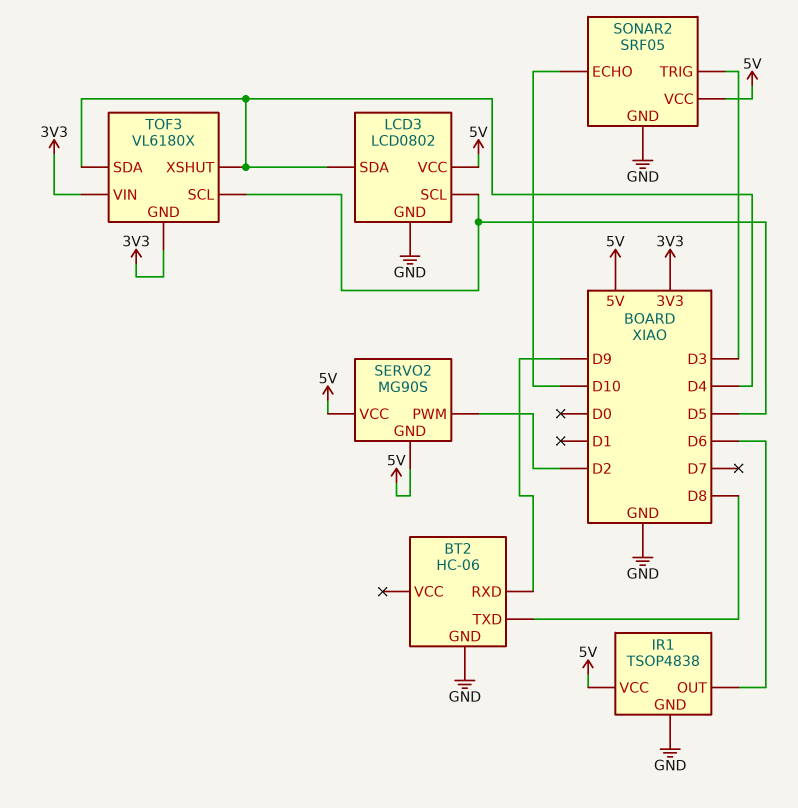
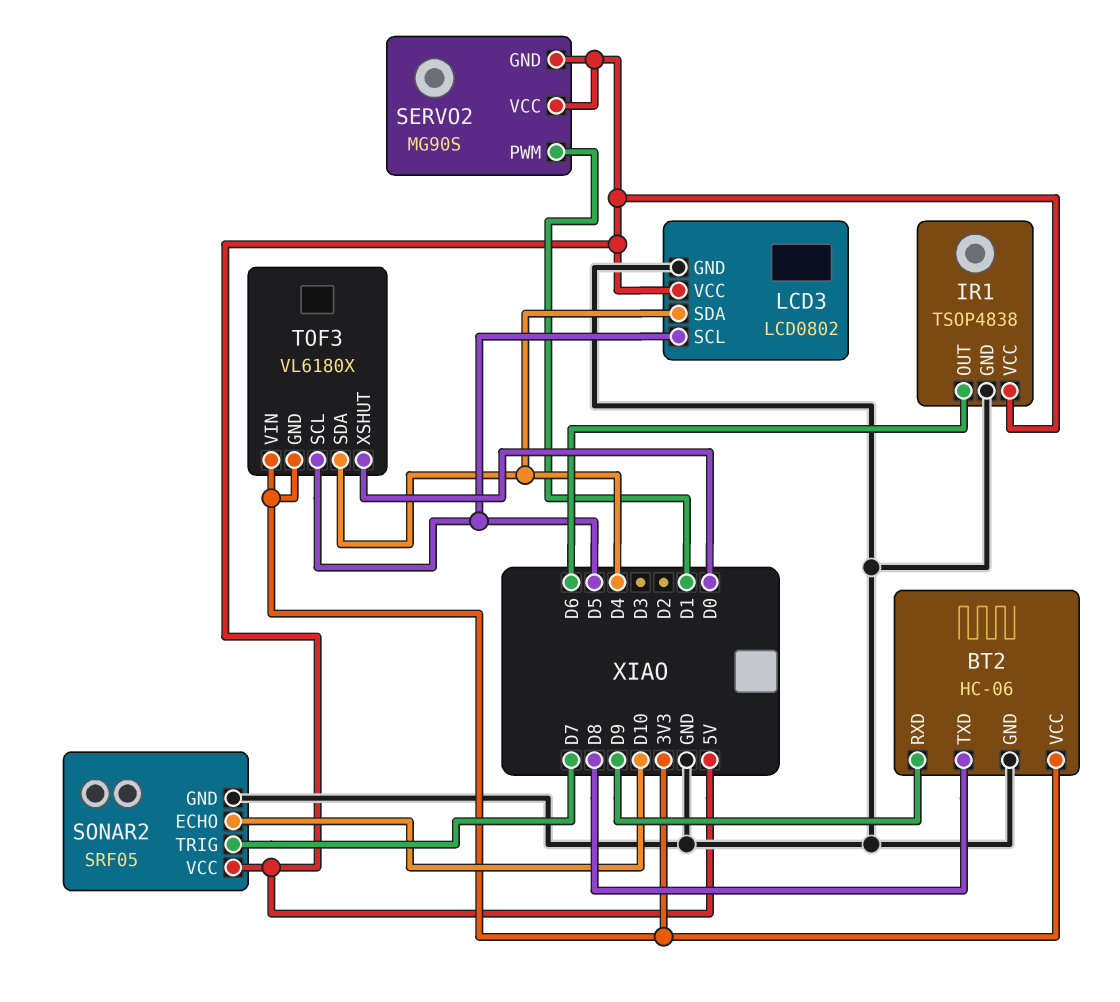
BT2 pin VCC: none -> 3V3
SERVO2 pin PWM: D2 -> D1
SONAR2 pin TRIG: D3 -> D7
TOF3 pin XSHUT: D4 -> D0

